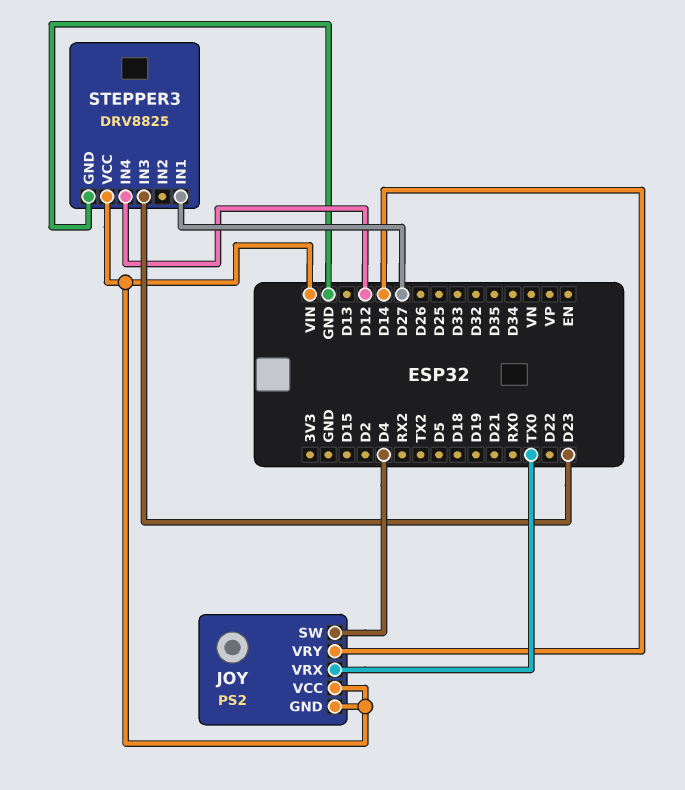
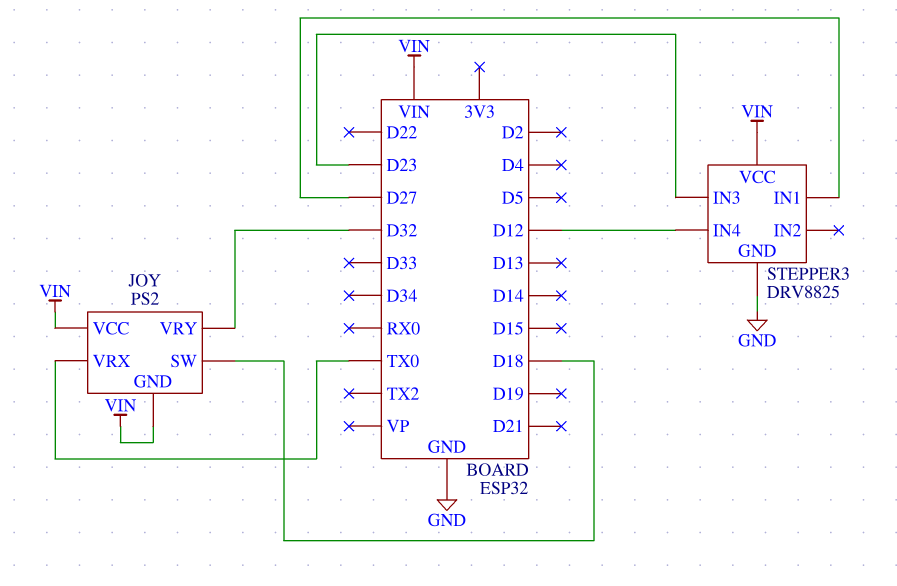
JOY pin SW: D4 -> D18
JOY pin VRY: D14 -> D32

